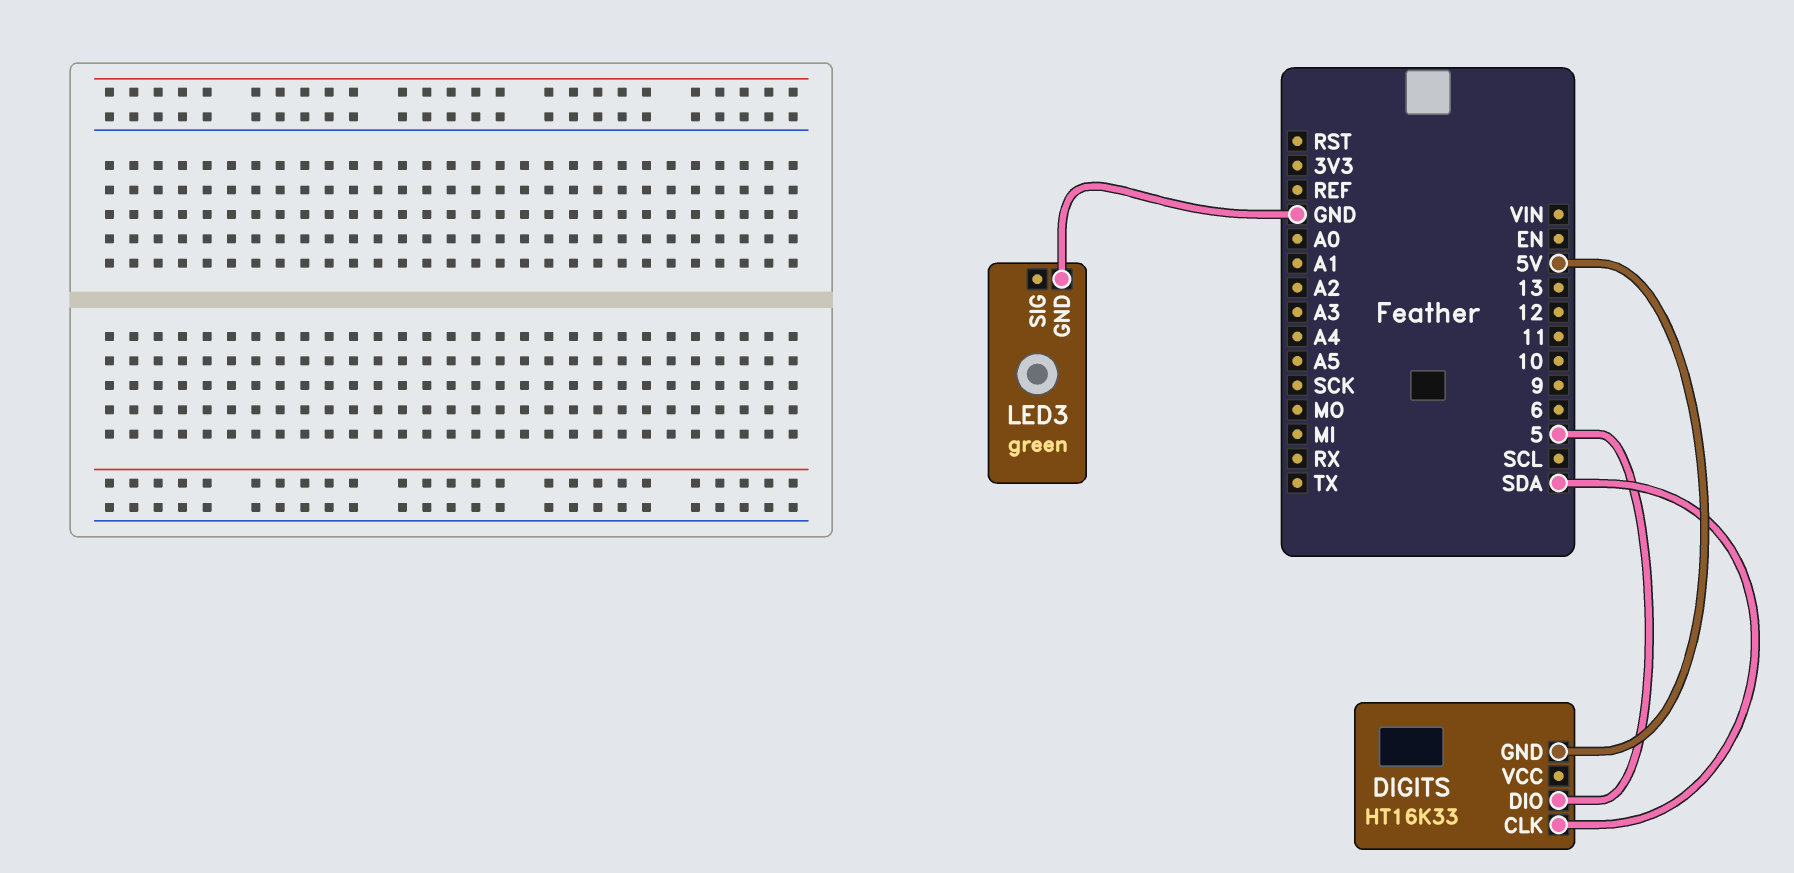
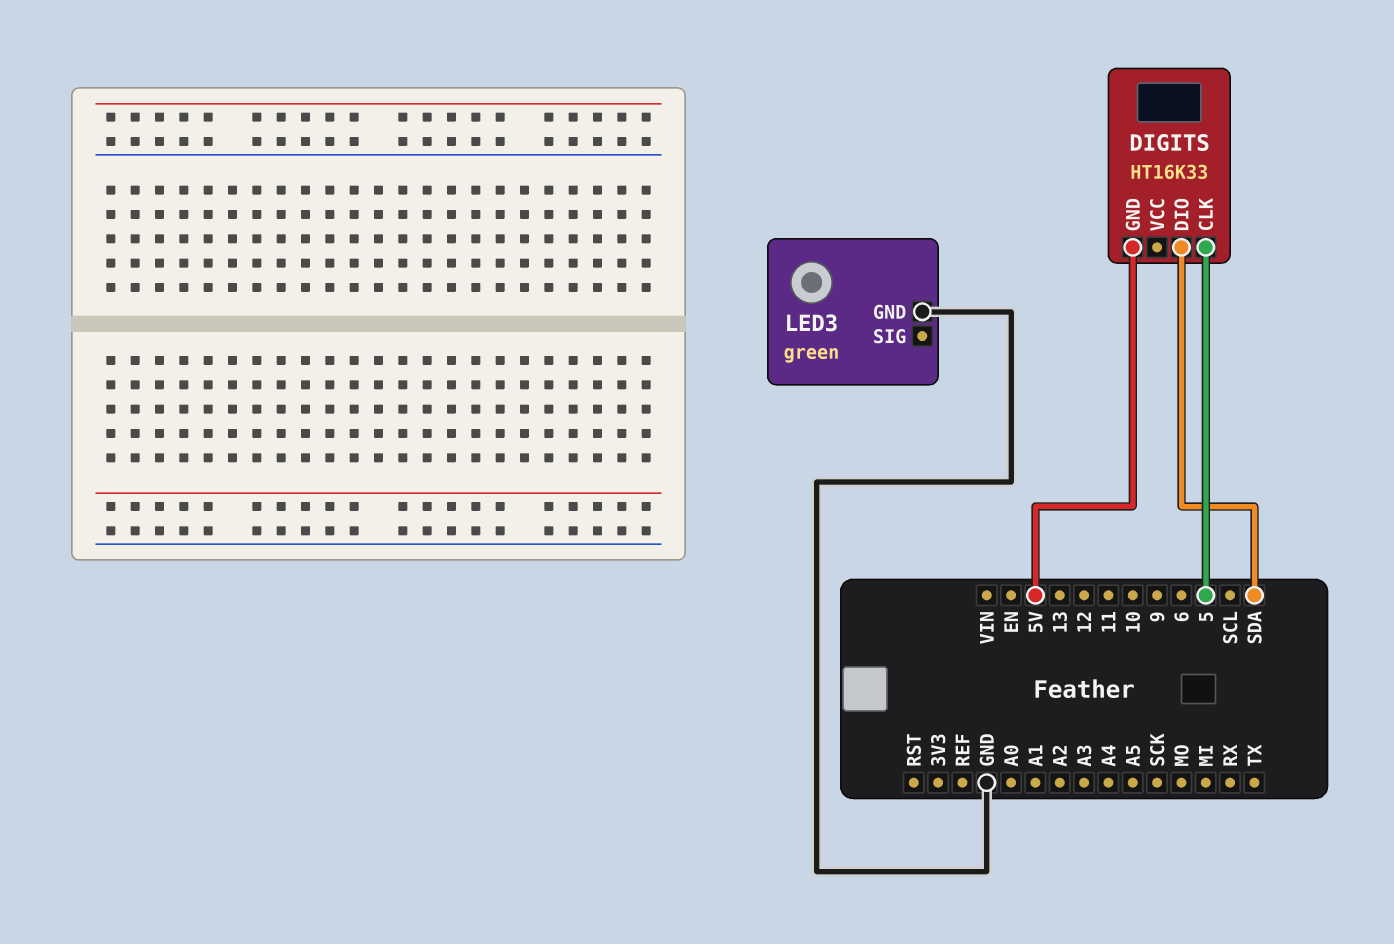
DIGITS pin CLK: SDA -> 5
DIGITS pin DIO: 5 -> SDA

